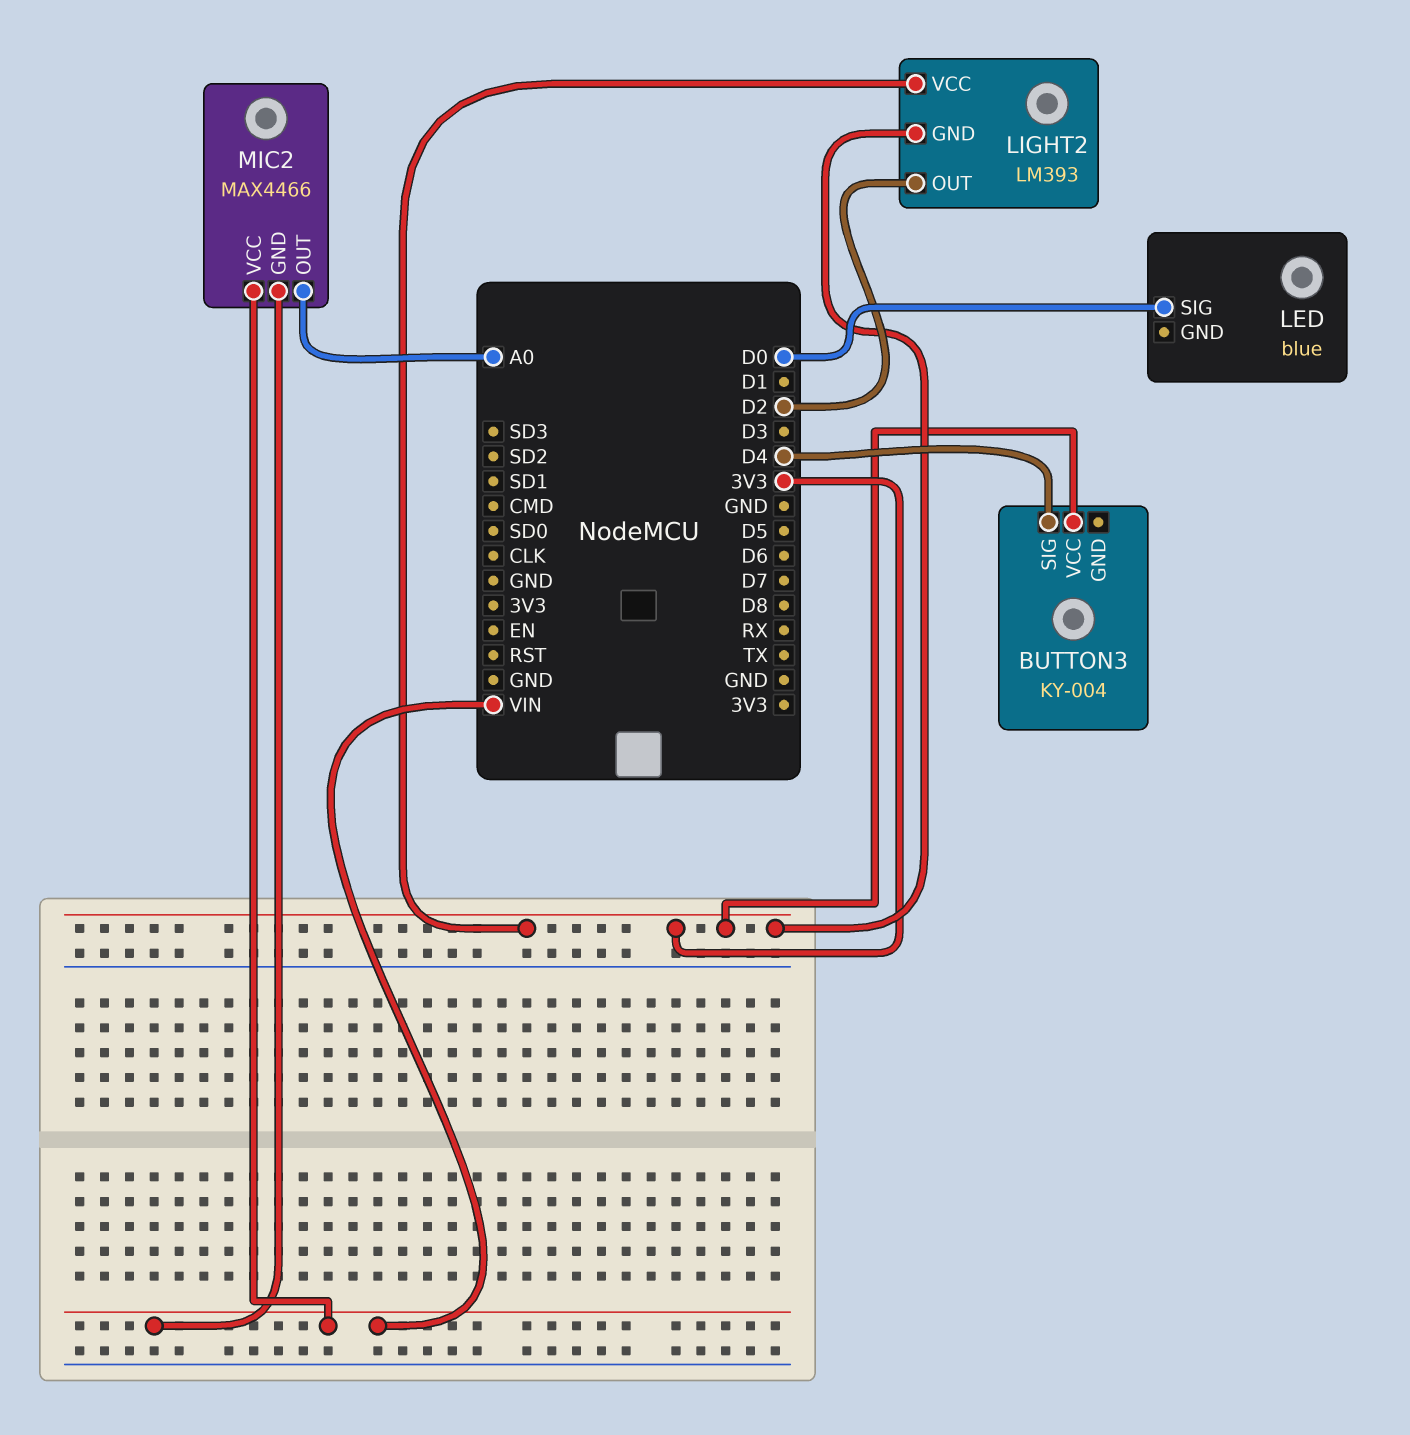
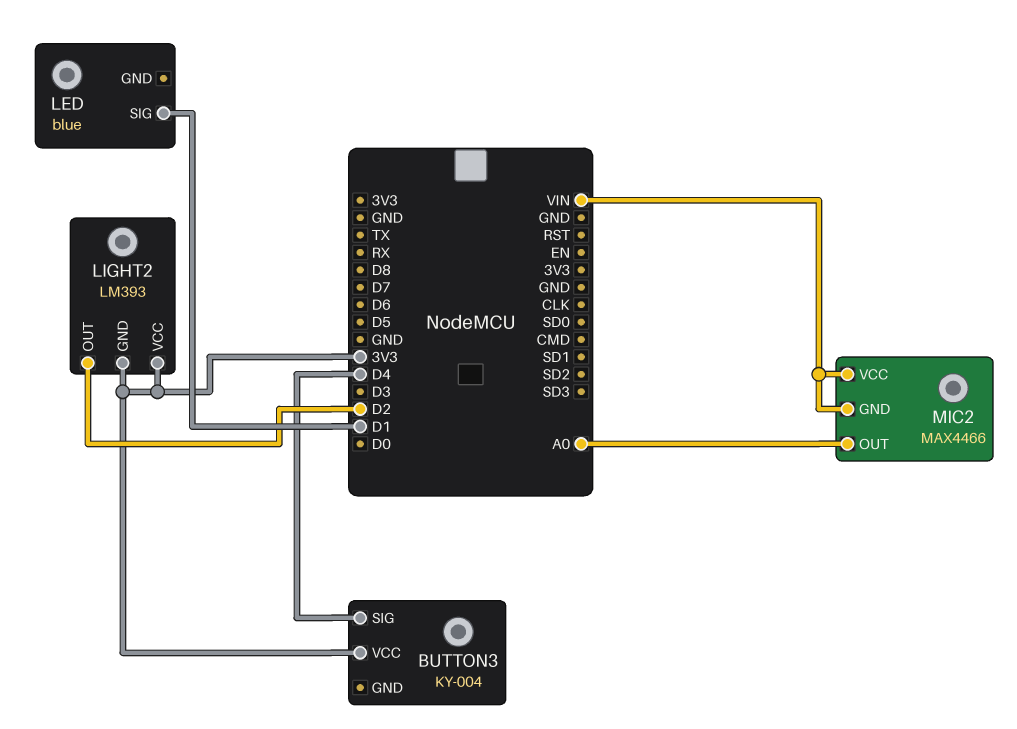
LED pin SIG: D0 -> D1

